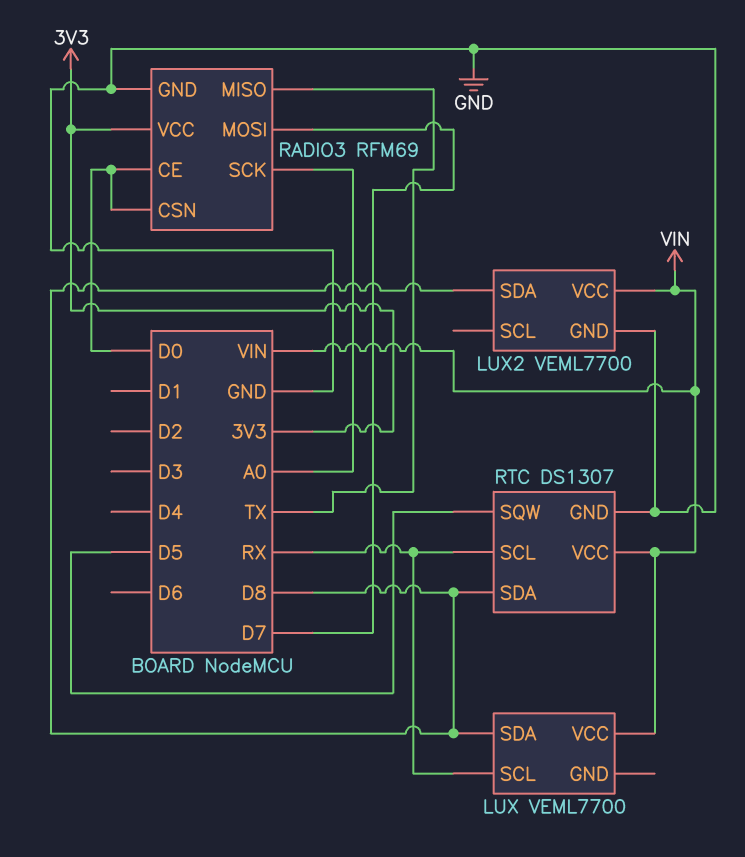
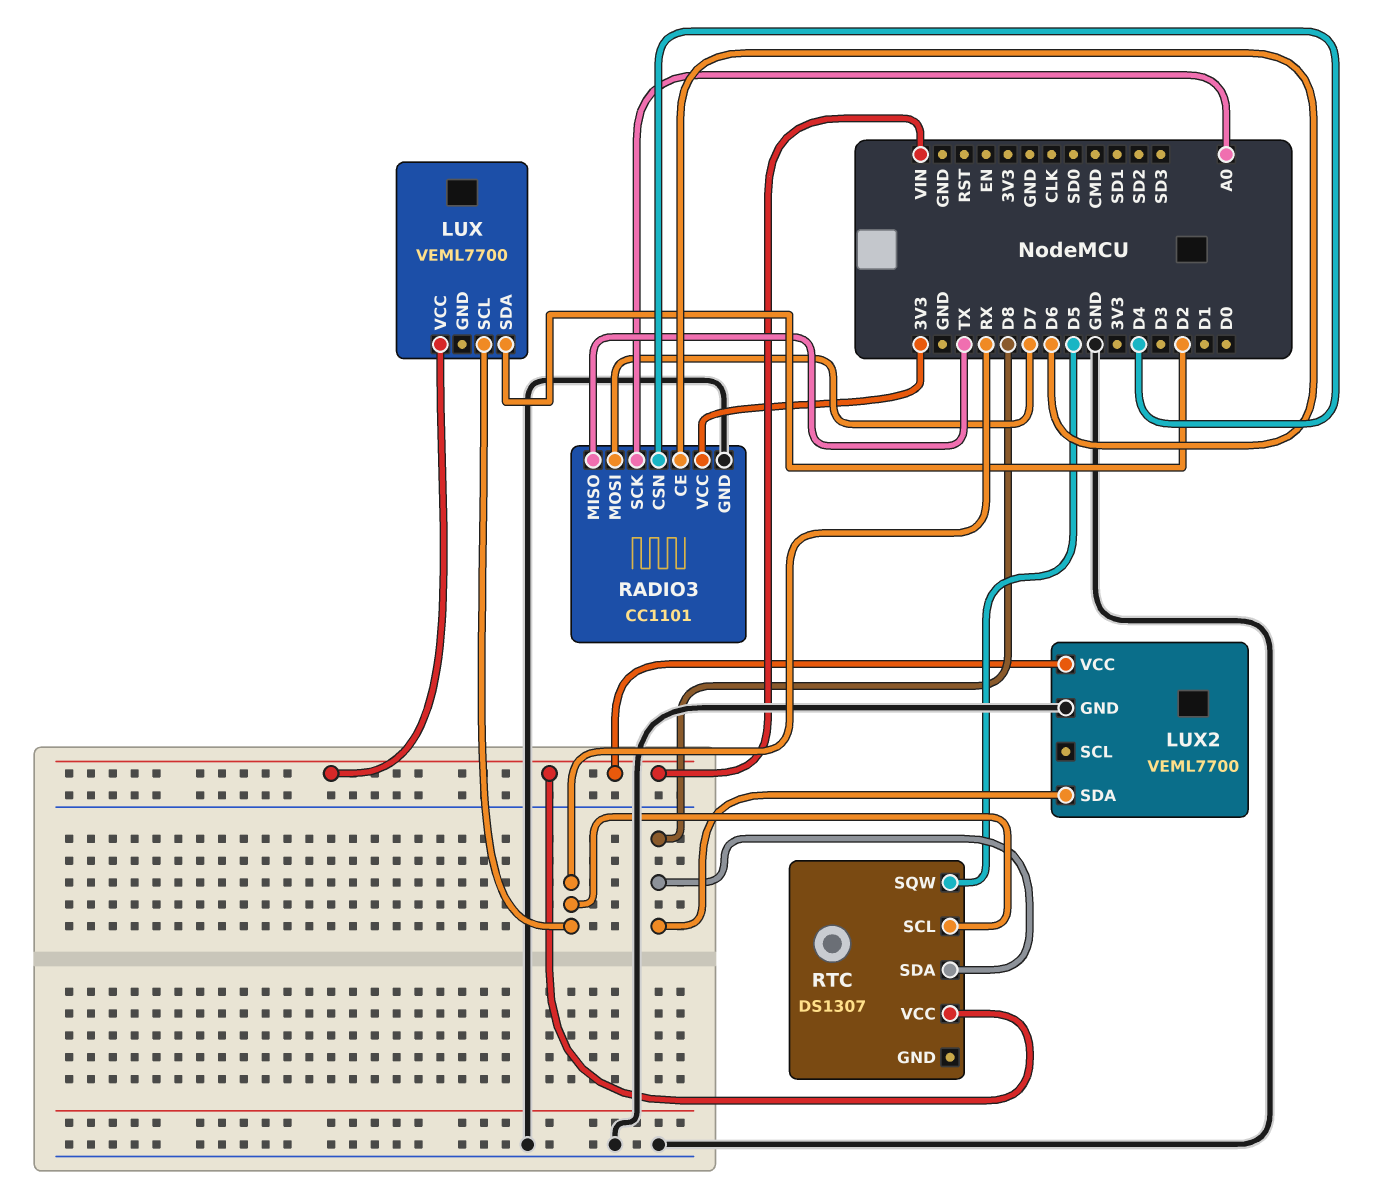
LUX pin SDA: D8 -> D2
RADIO3: RFM69 -> CC1101
RADIO3 pin CE: D0 -> D6
RADIO3 pin CSN: D0 -> D4
RTC pin GND: GND -> none

